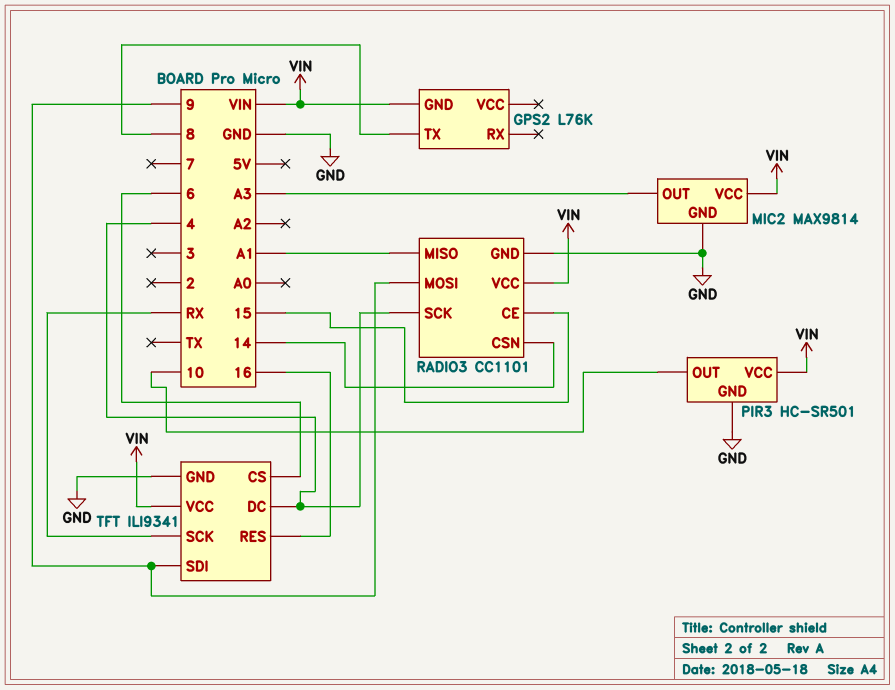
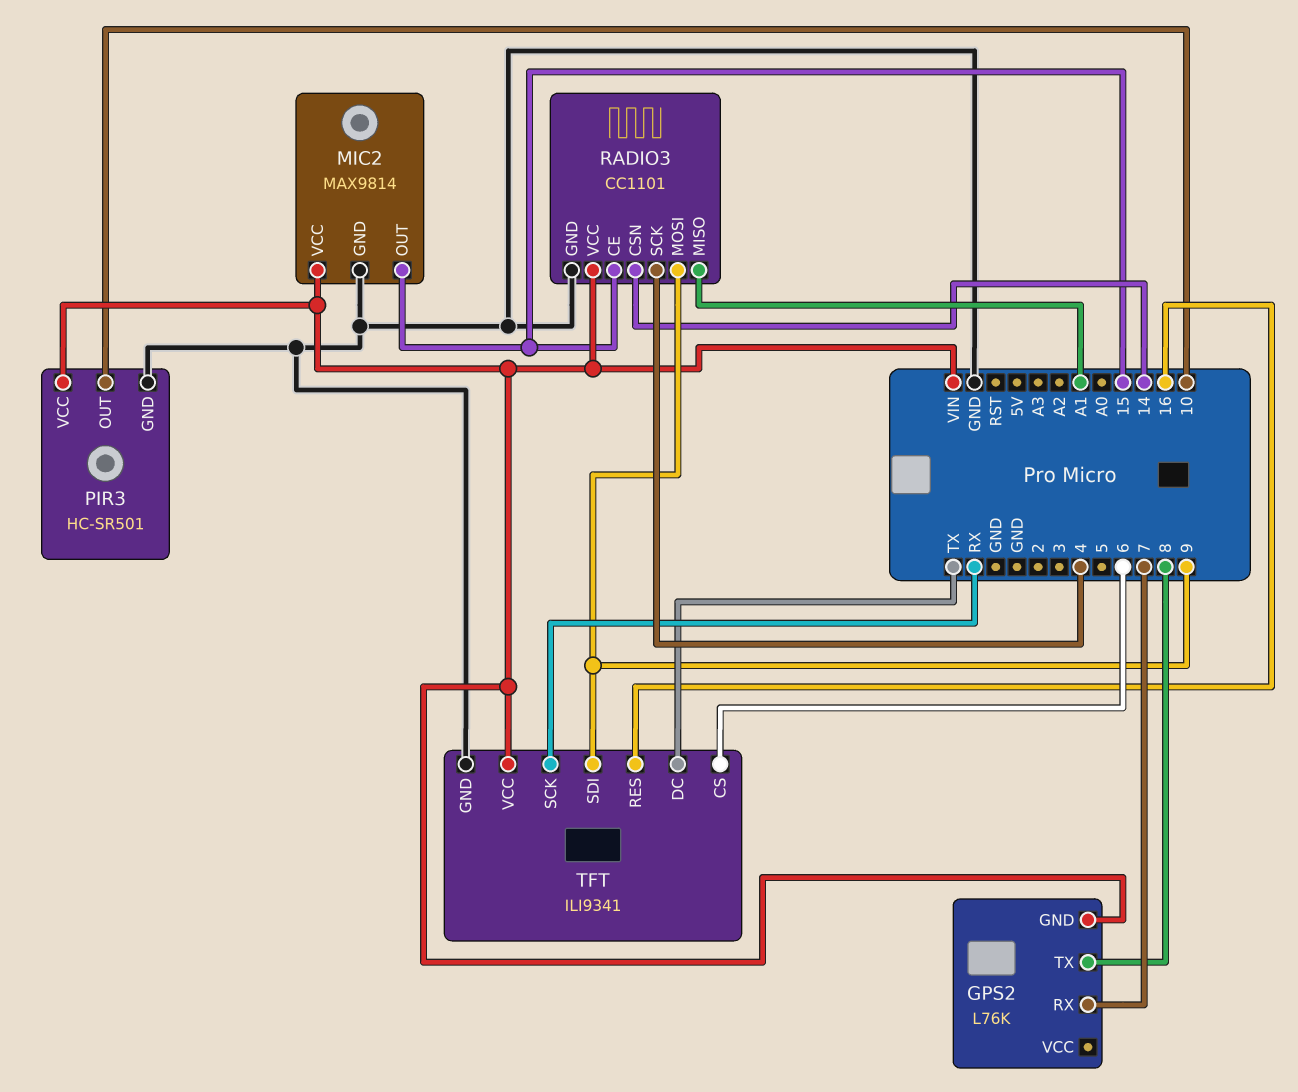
GPS2 pin RX: none -> 7
MIC2 pin OUT: A3 -> 15
TFT pin DC: 4 -> TX

